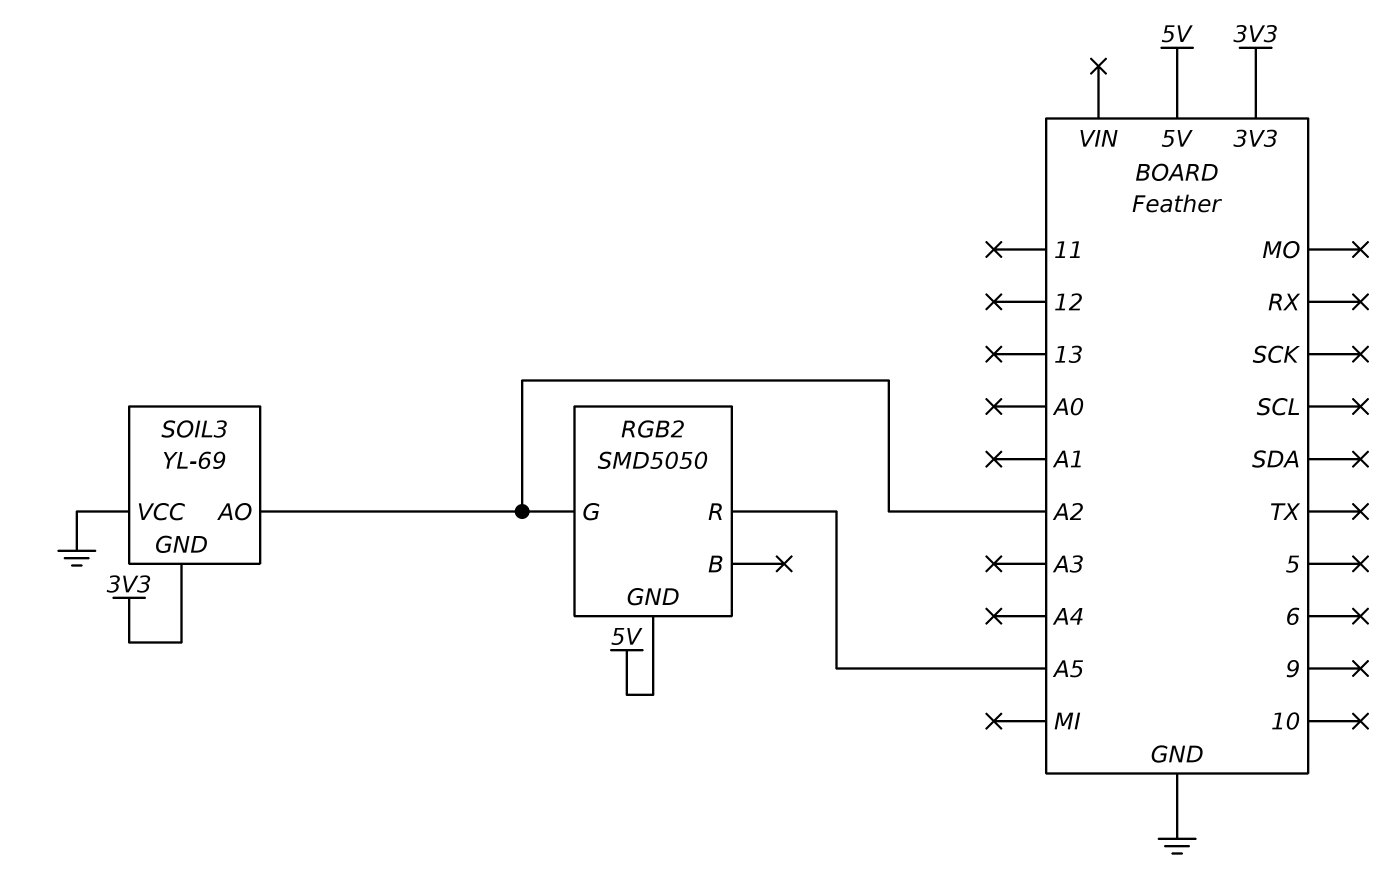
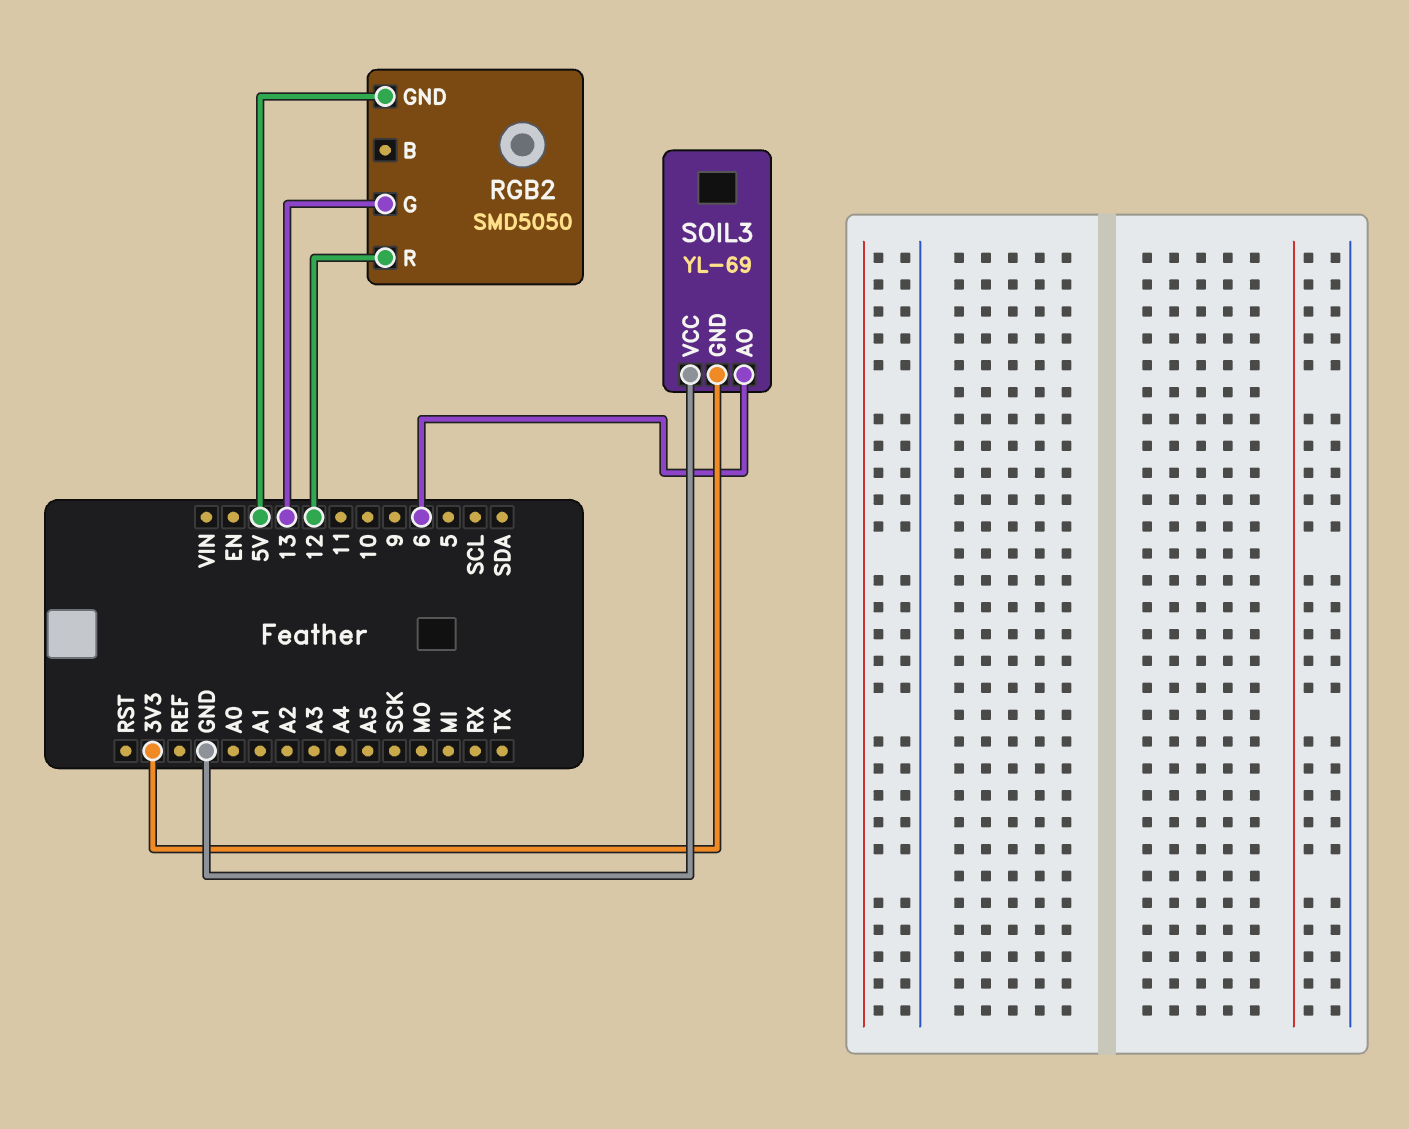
RGB2 pin G: A2 -> 13
RGB2 pin R: A5 -> 12
SOIL3 pin AO: A2 -> 6

